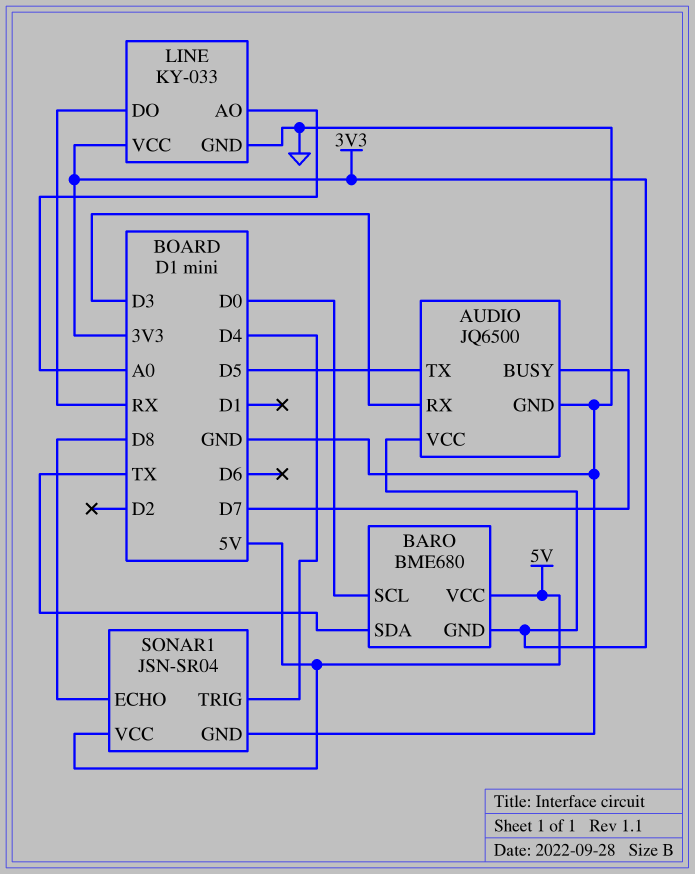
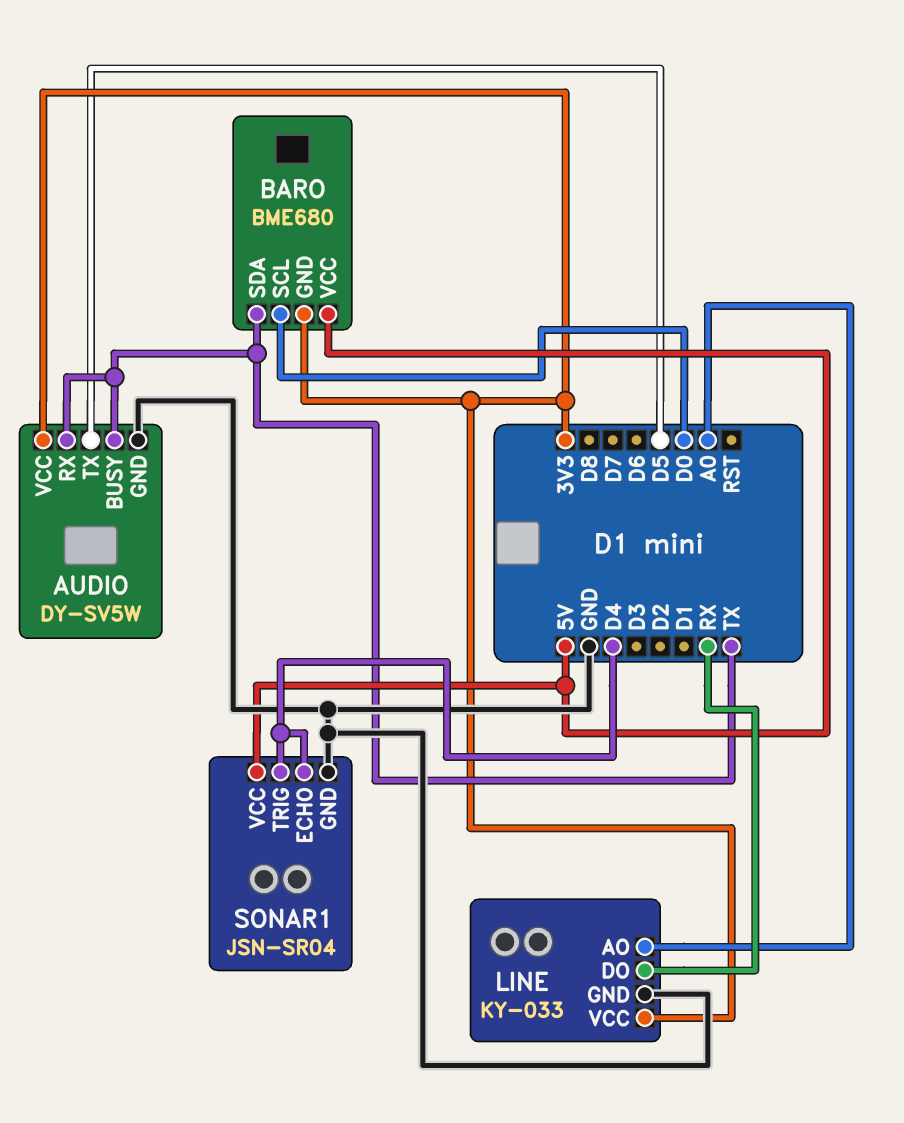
AUDIO: JQ6500 -> DY-SV5W
AUDIO pin BUSY: D7 -> TX
AUDIO pin RX: D3 -> TX
SONAR1 pin ECHO: D8 -> D4

